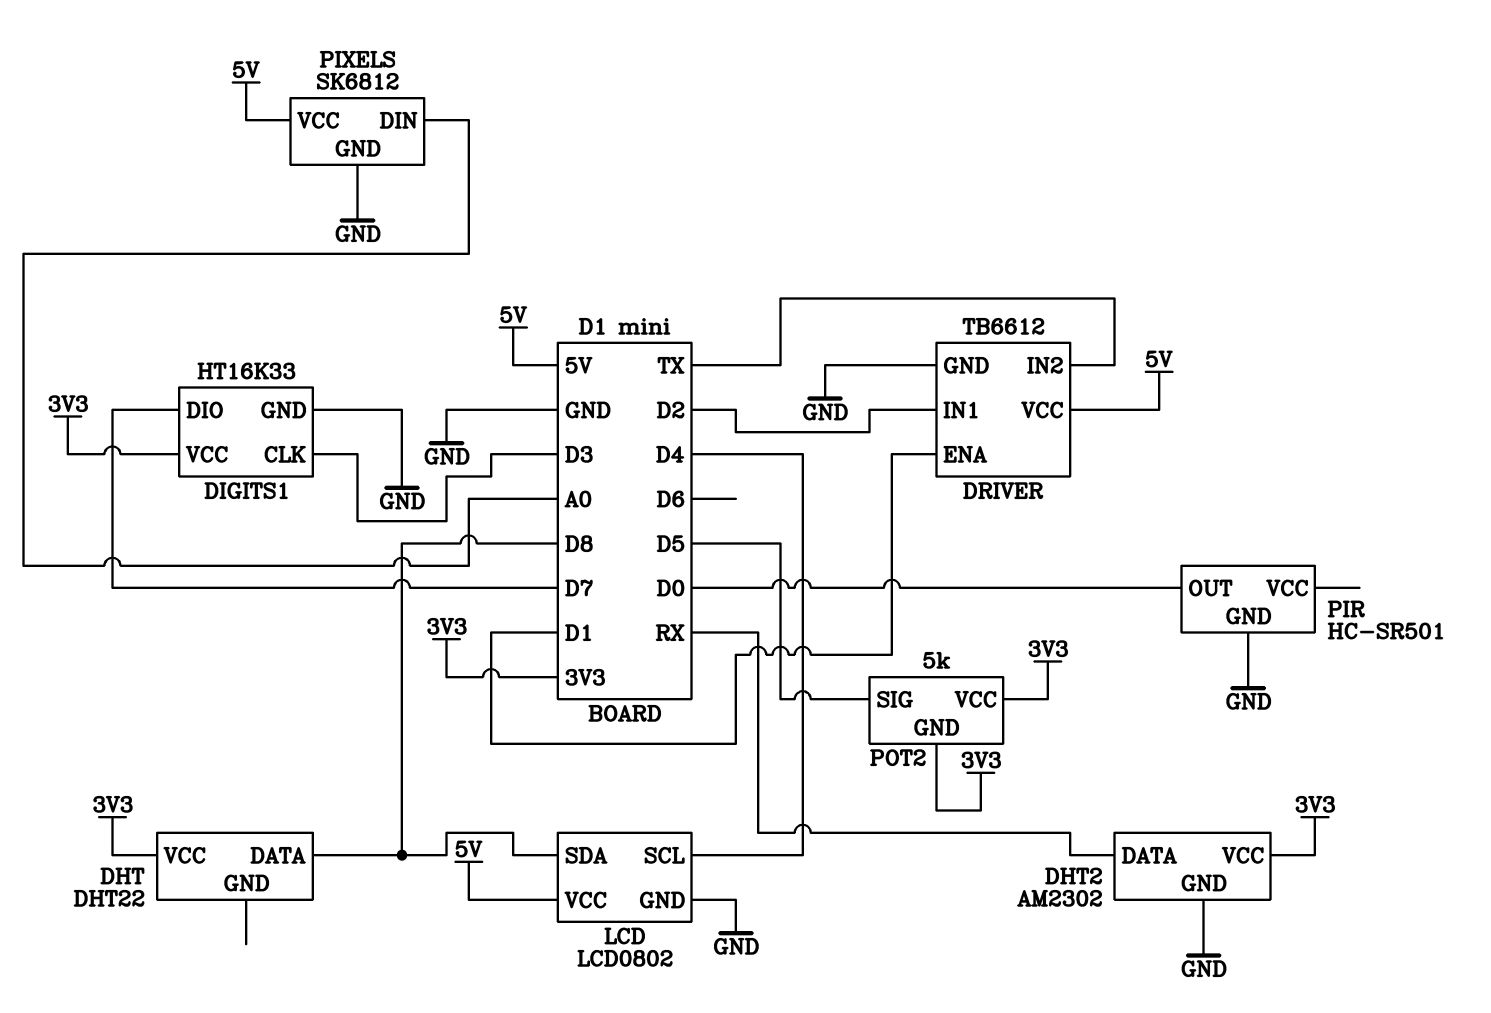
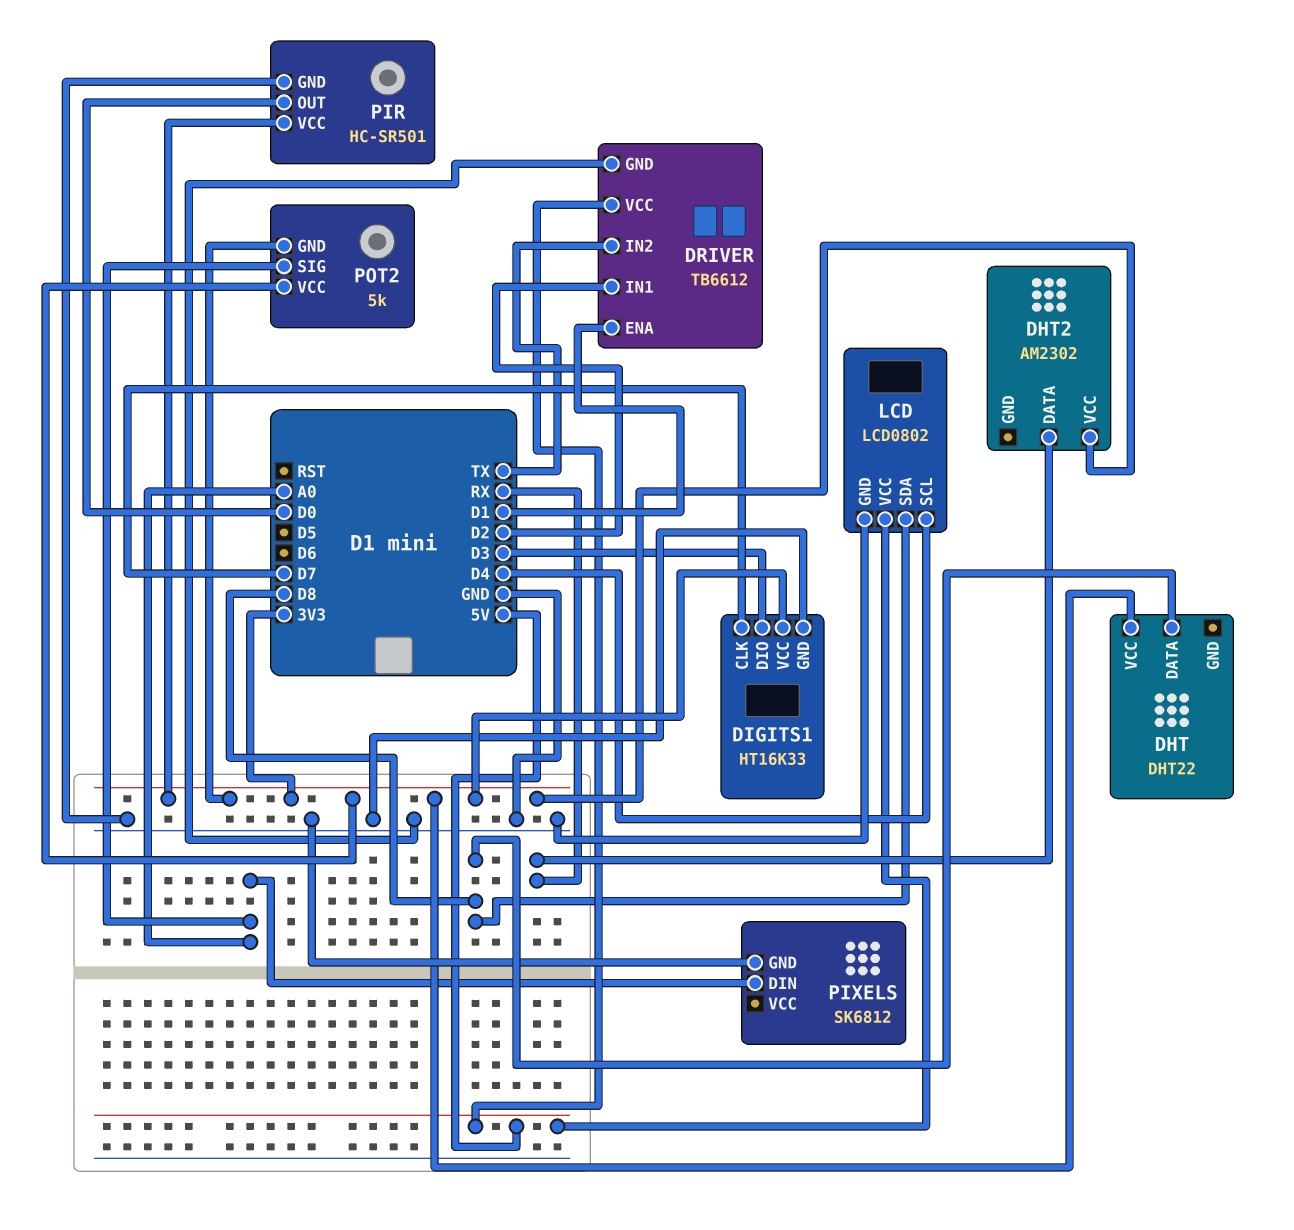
DHT2 pin GND: GND -> none
DIGITS1 pin CLK: D3 -> D7
DIGITS1 pin DIO: D7 -> D3
PIR pin VCC: none -> 3V3
PIXELS pin VCC: 5V -> none
POT2 pin SIG: D5 -> A0

